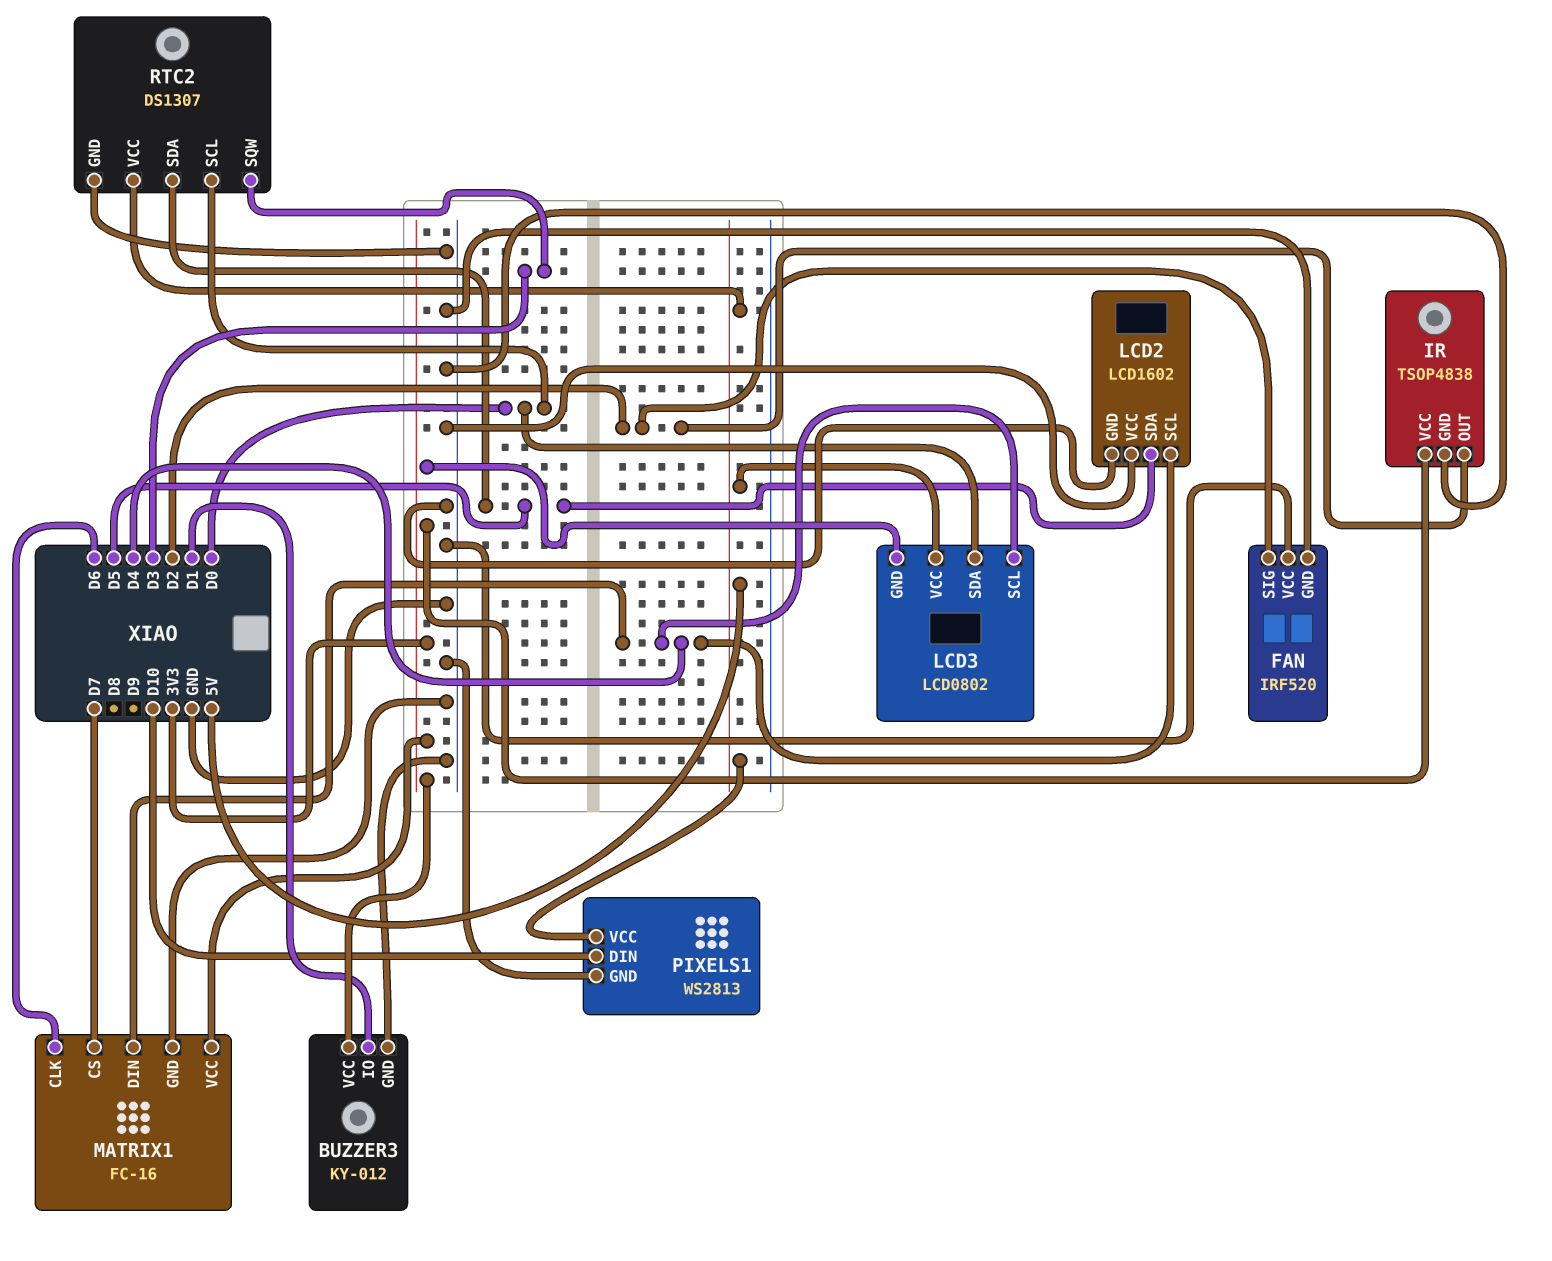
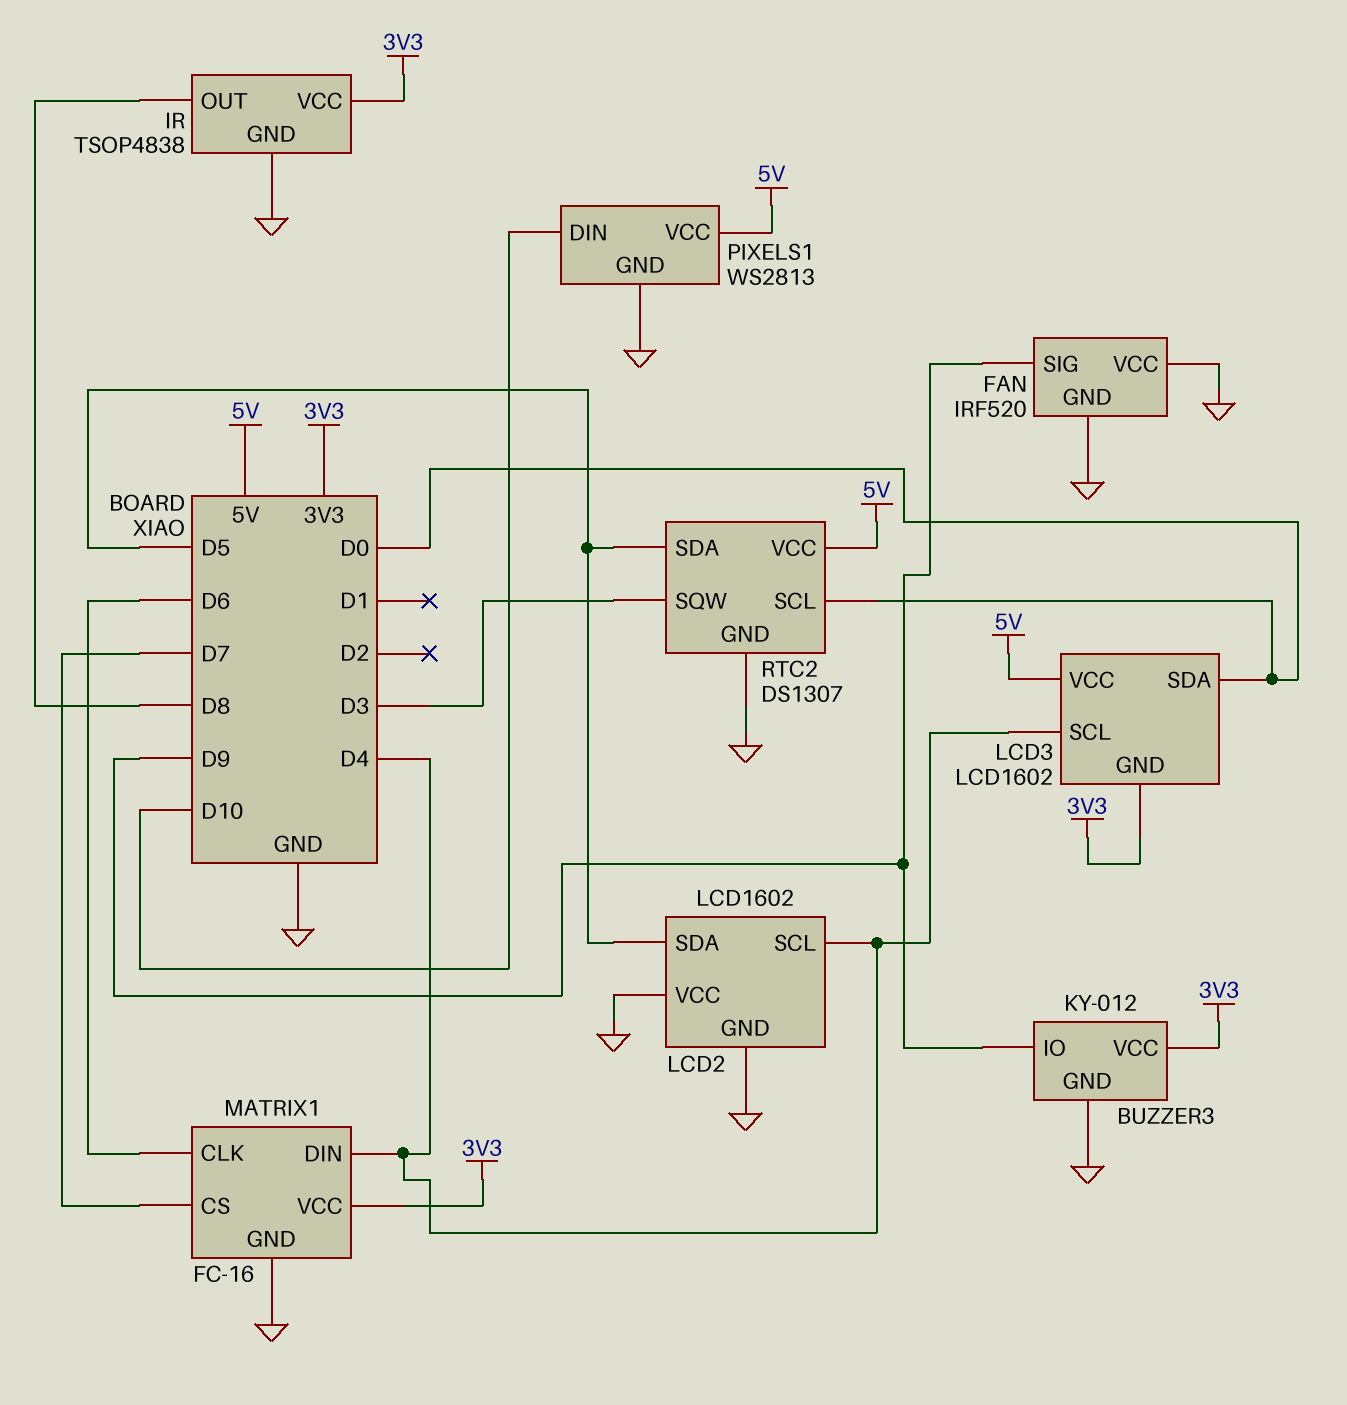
BUZZER3 pin IO: D1 -> D9
FAN pin SIG: D2 -> D9
IR pin OUT: D2 -> D8
LCD3: LCD0802 -> LCD1602

